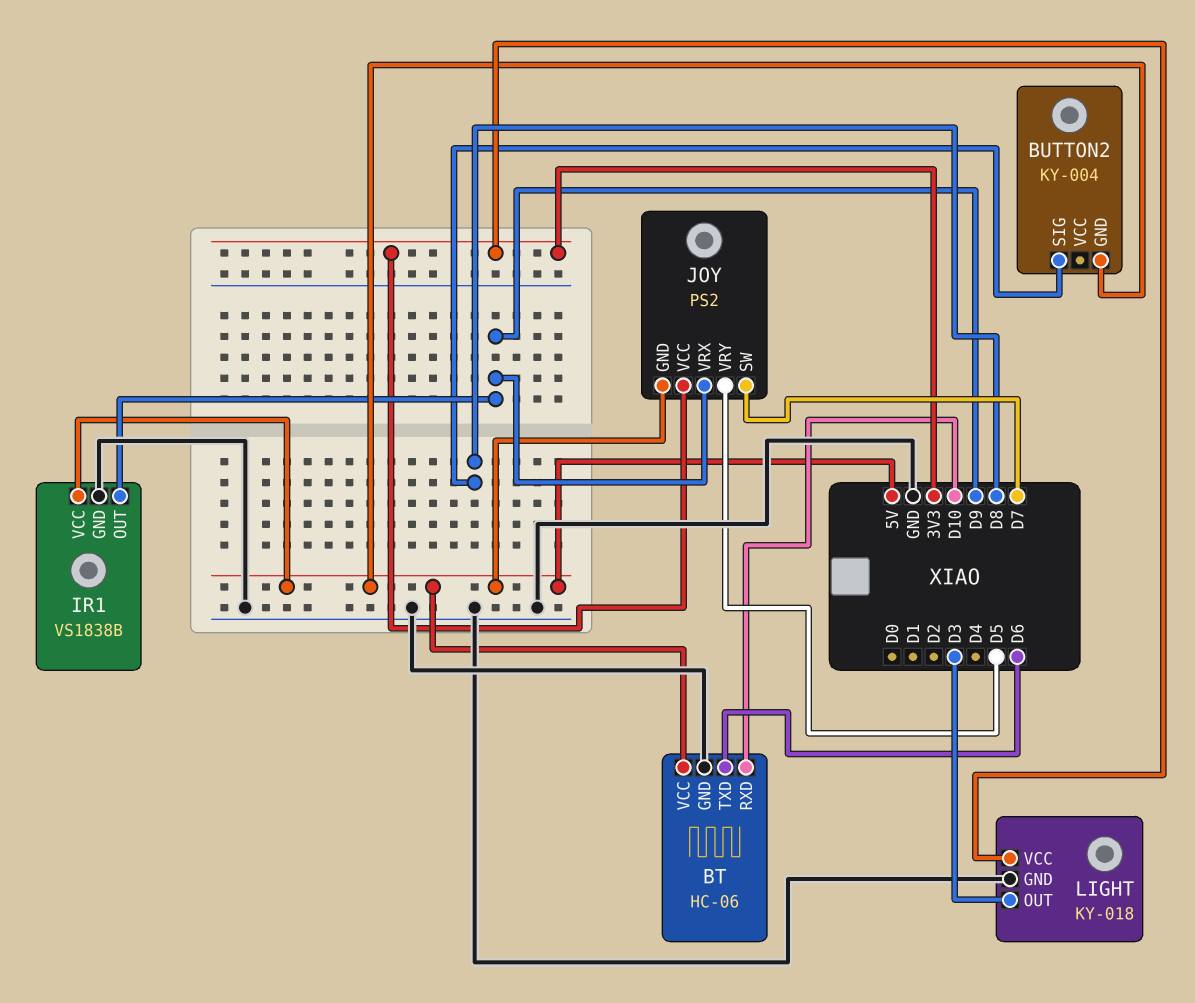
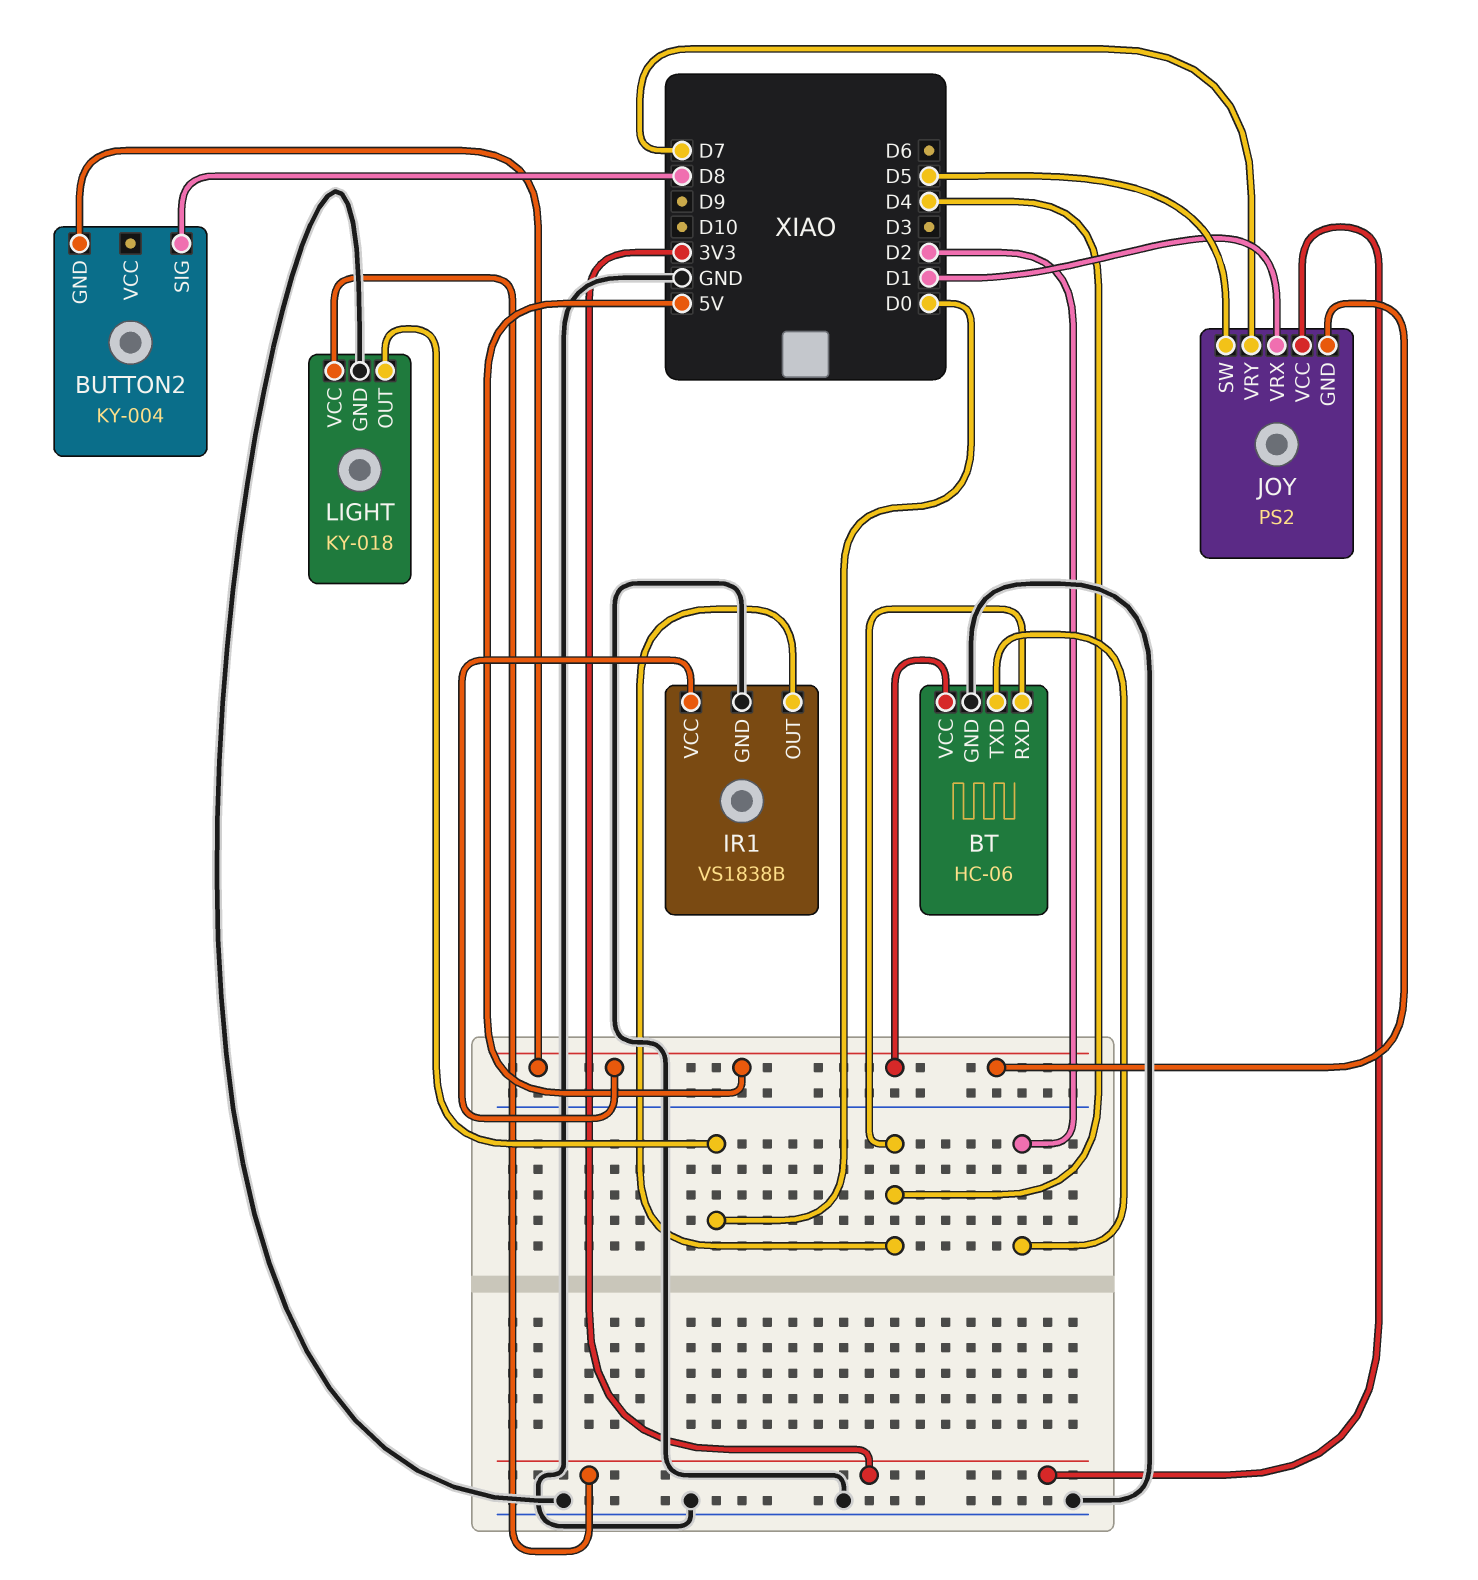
BT pin RXD: D10 -> D4
BT pin TXD: D6 -> D2
IR1 pin OUT: D9 -> D4
JOY pin SW: D7 -> D5
JOY pin VRX: D9 -> D1
JOY pin VRY: D5 -> D7
LIGHT pin OUT: D3 -> D0

